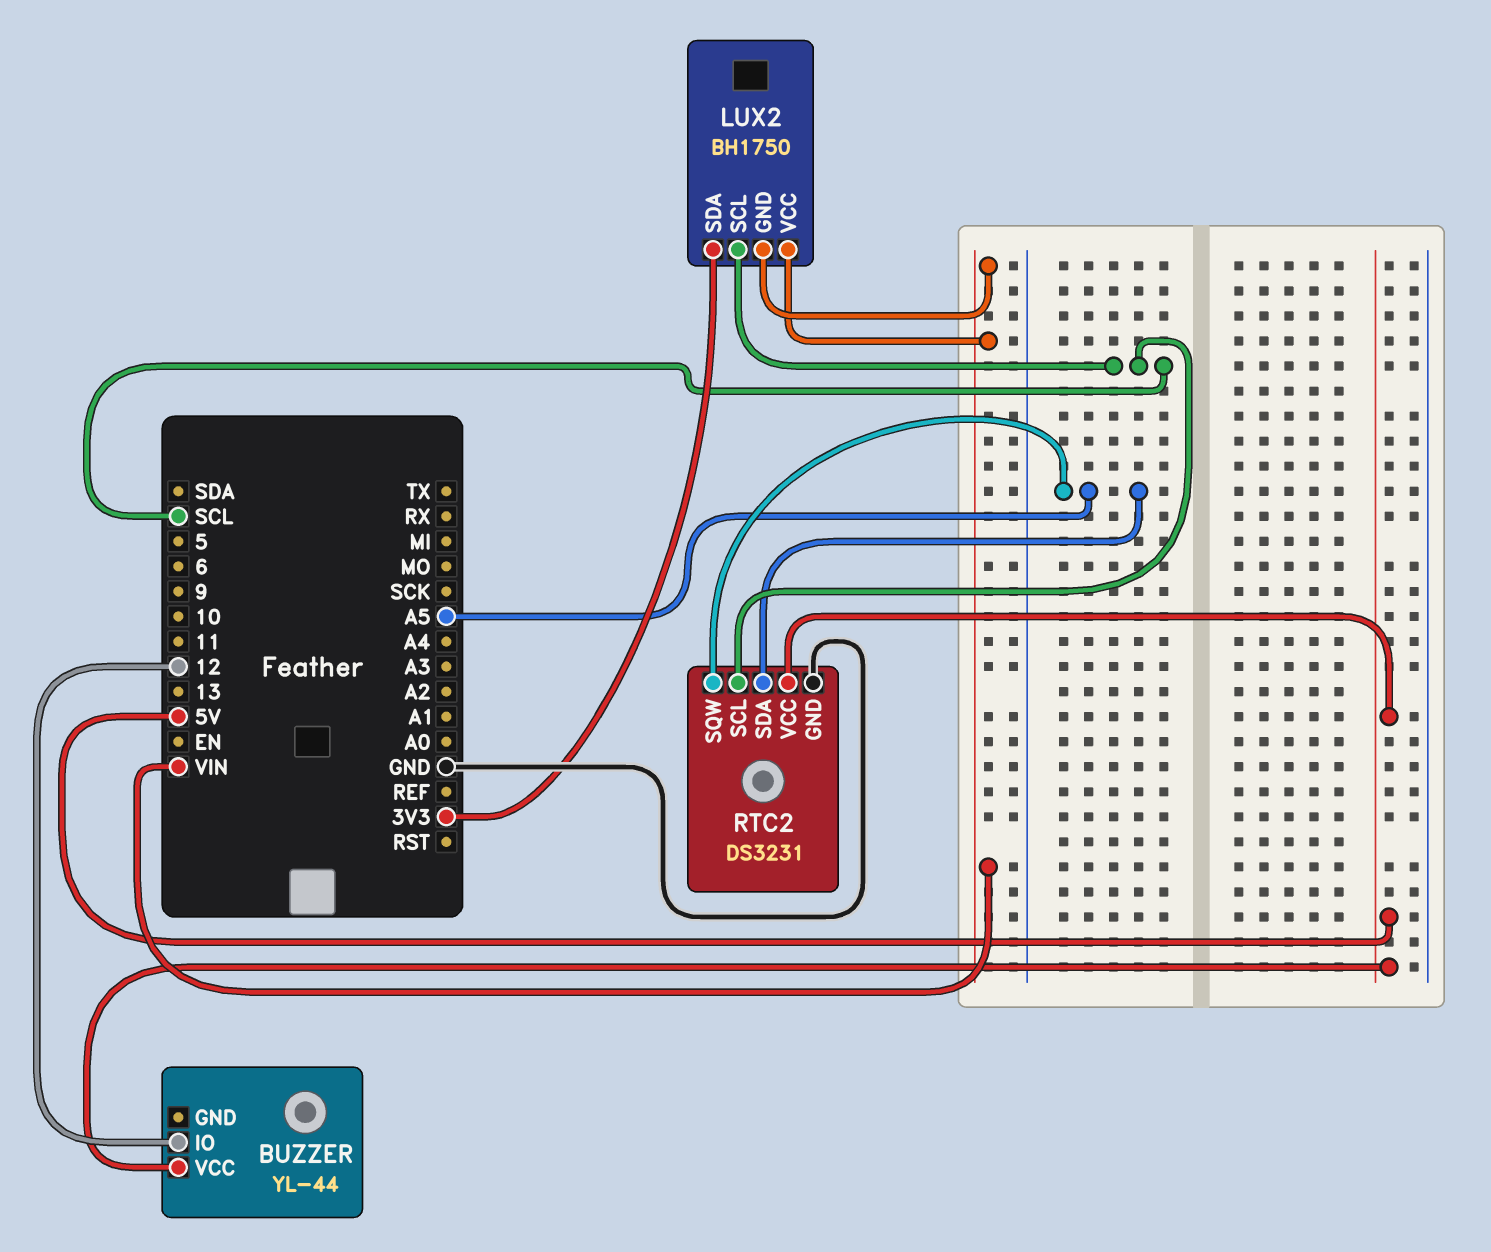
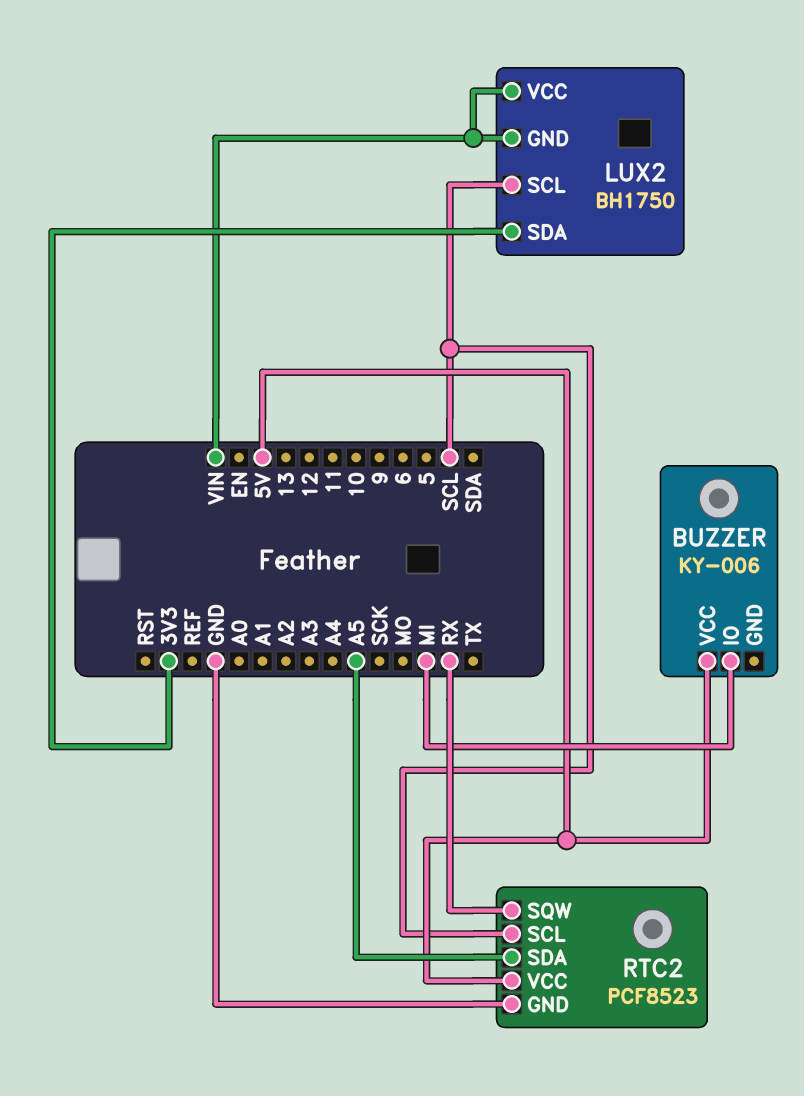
BUZZER: YL-44 -> KY-006
BUZZER pin IO: 12 -> MI
RTC2: DS3231 -> PCF8523
RTC2 pin SQW: A5 -> RX

